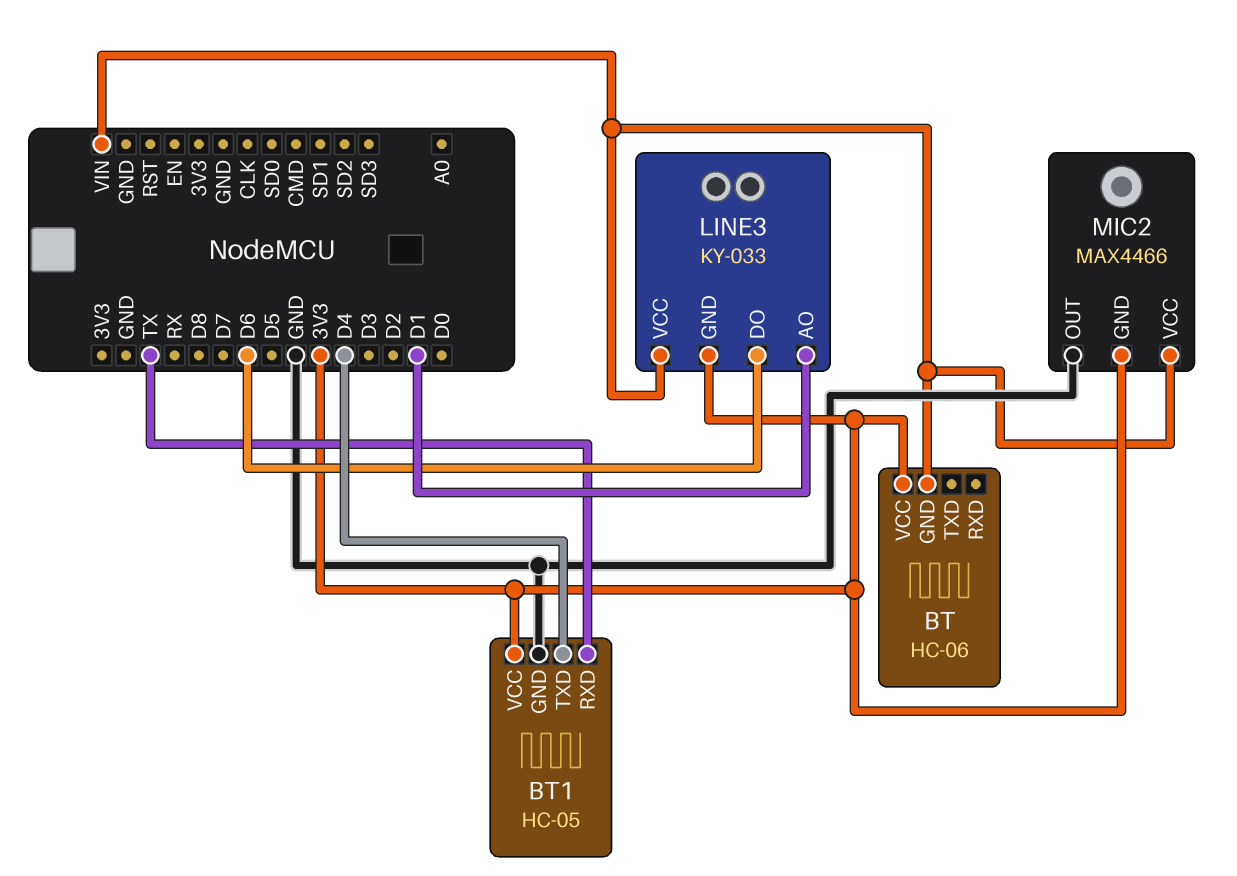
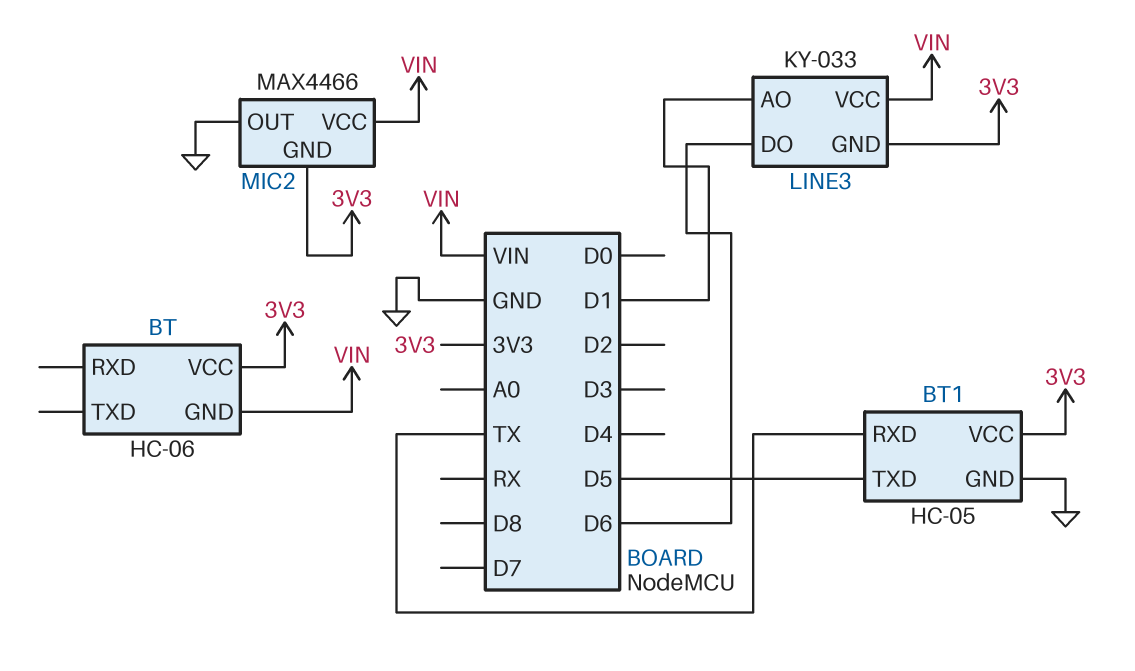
BT1 pin TXD: D4 -> D5

